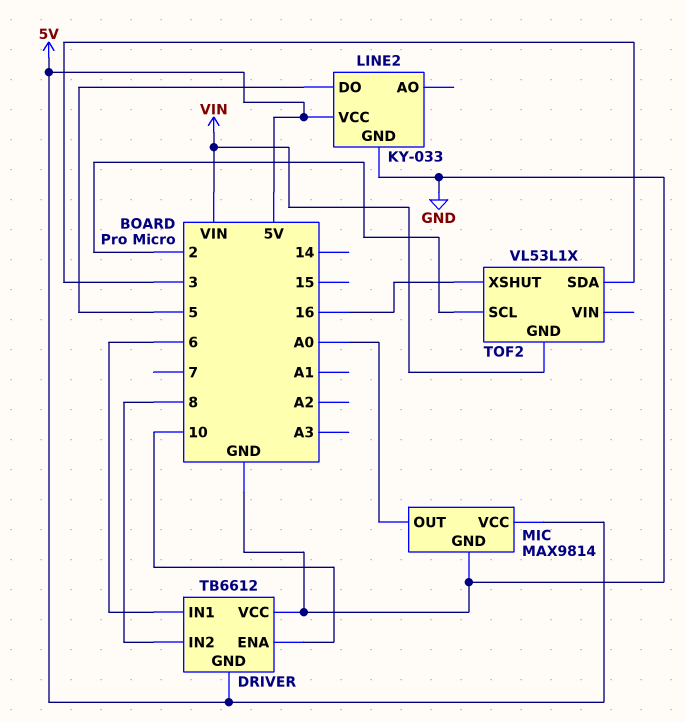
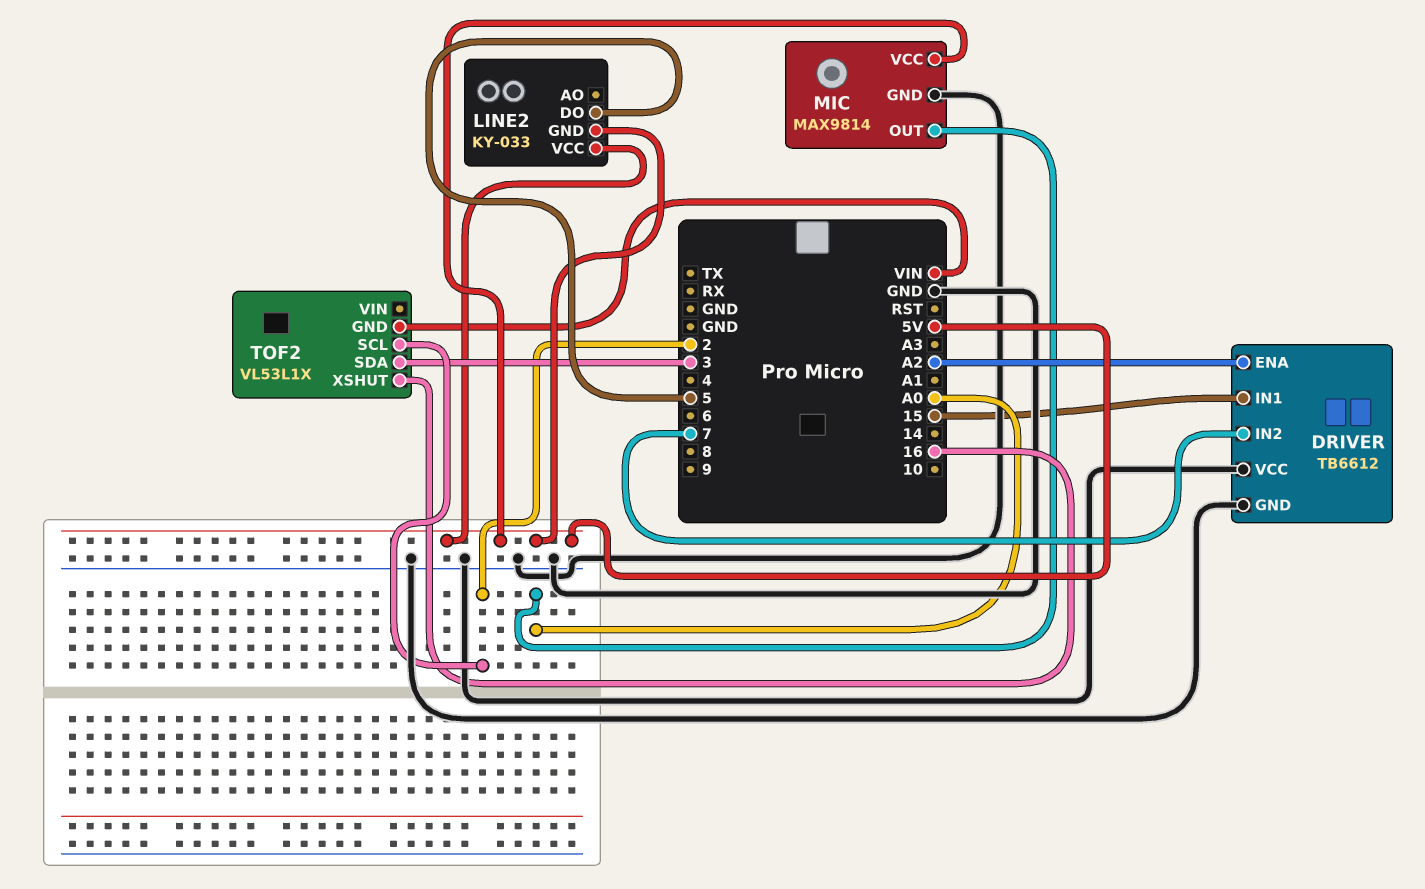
DRIVER pin ENA: 10 -> A2
DRIVER pin GND: 5V -> GND
DRIVER pin IN1: 6 -> 15
DRIVER pin IN2: 8 -> 7
LINE2 pin GND: GND -> 5V

